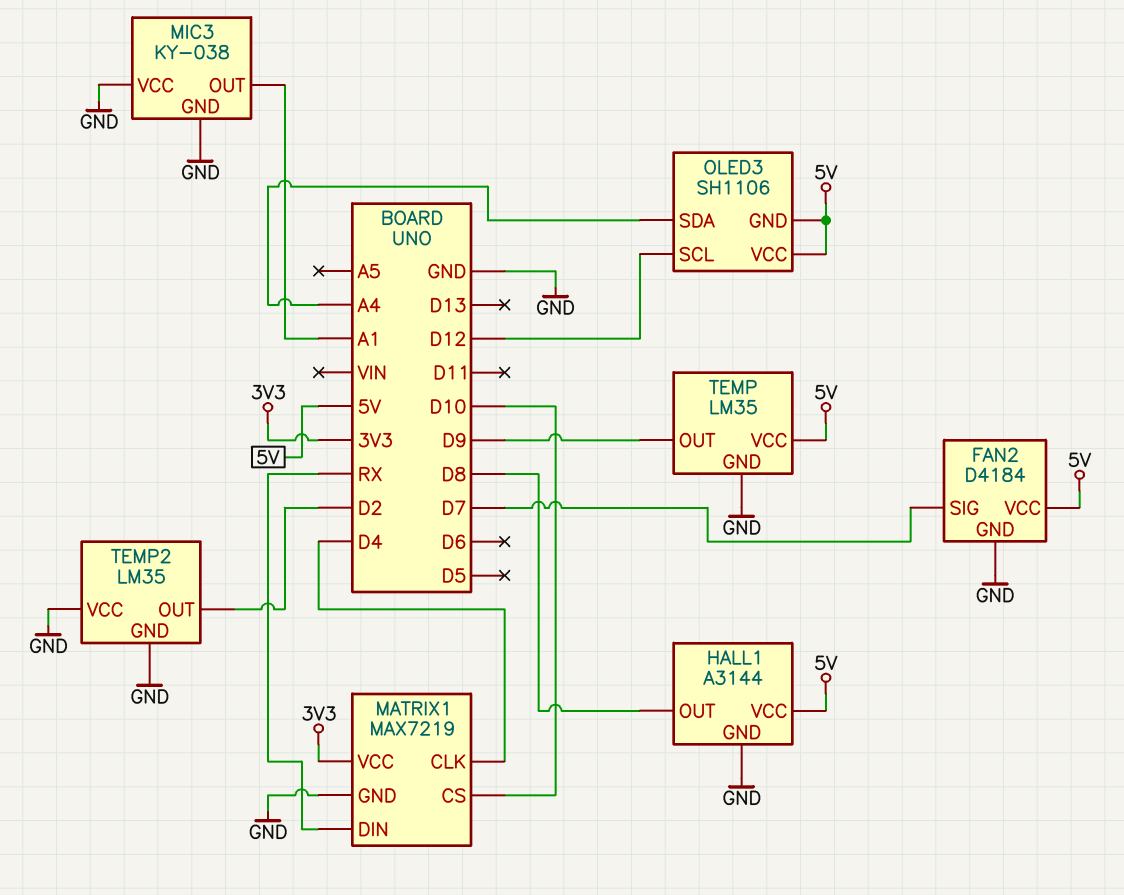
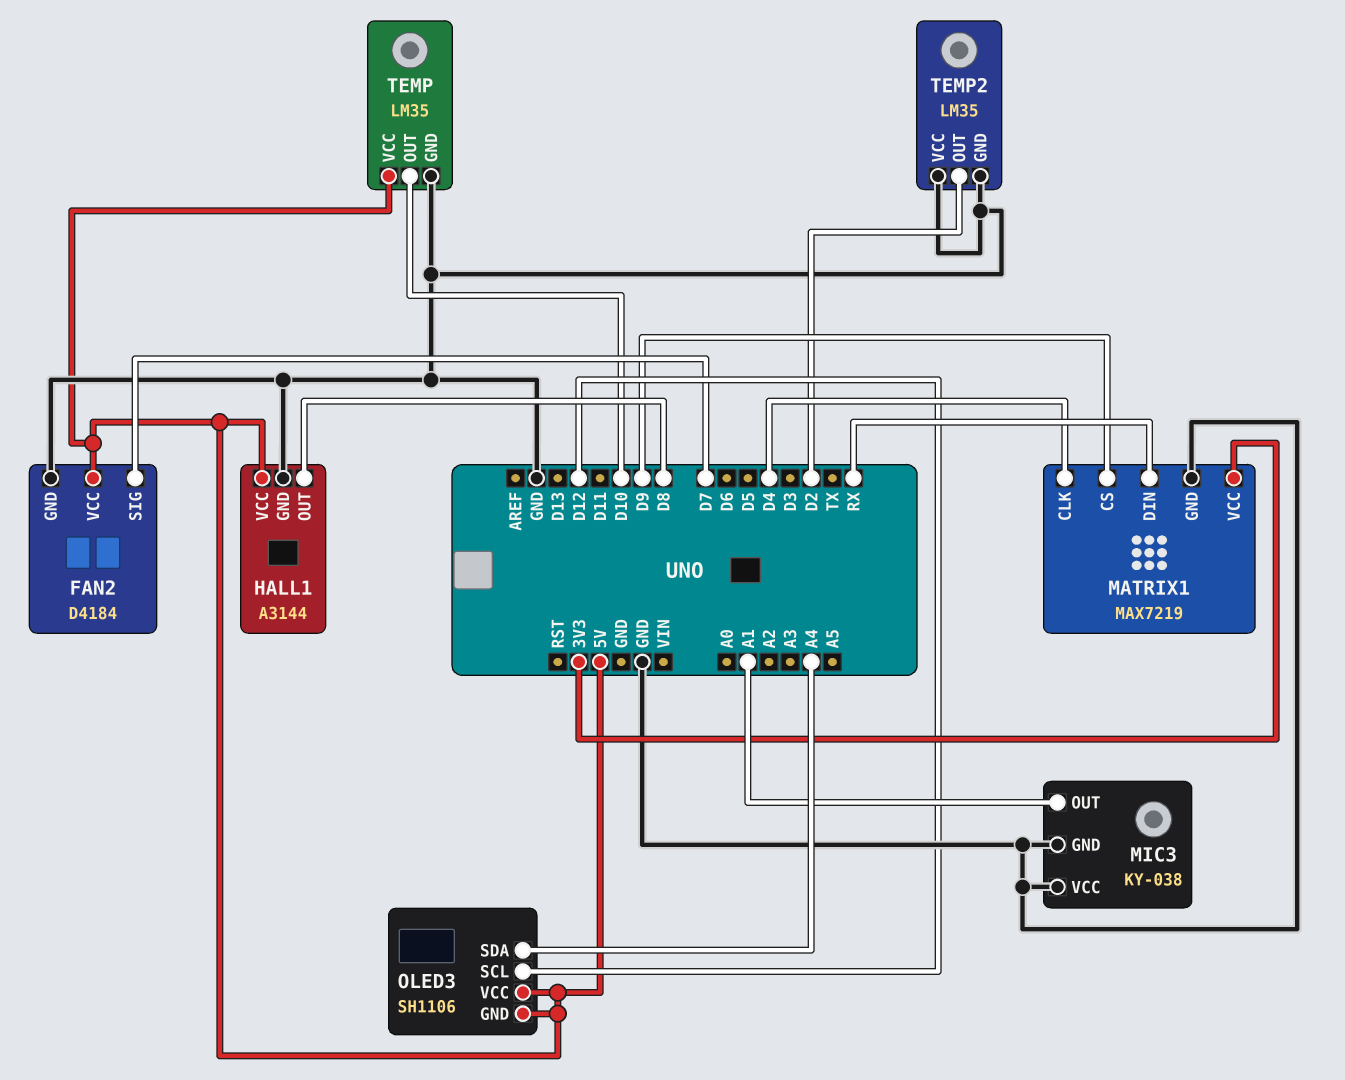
MATRIX1 pin CS: D10 -> D9
TEMP pin OUT: D9 -> D10

